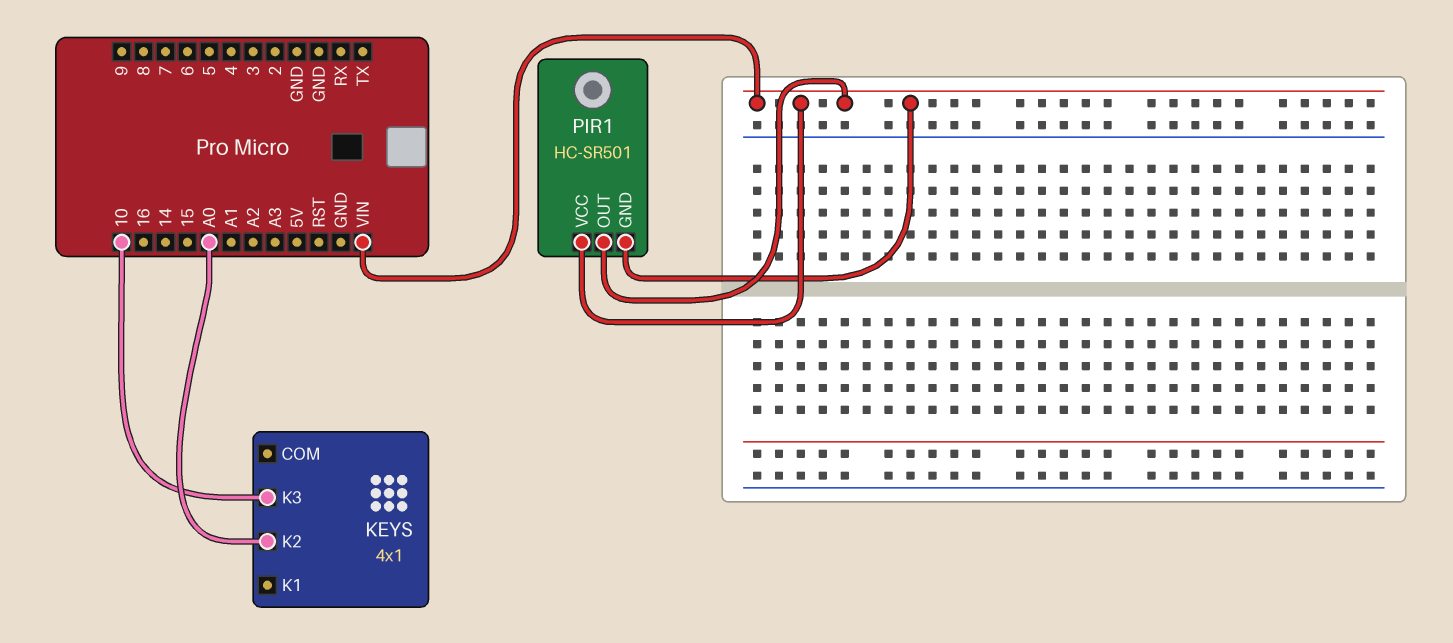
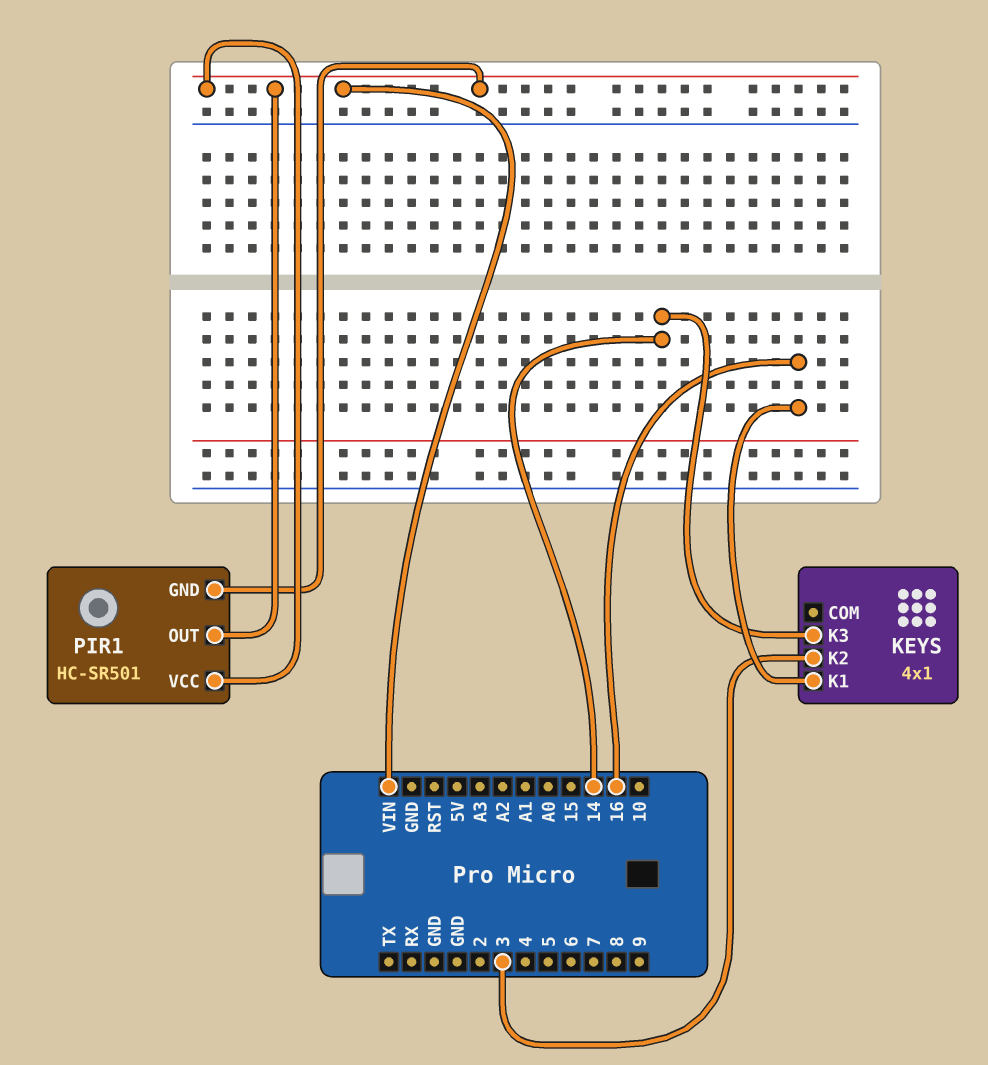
KEYS pin K1: none -> 16
KEYS pin K2: A0 -> 3
KEYS pin K3: 10 -> 14

